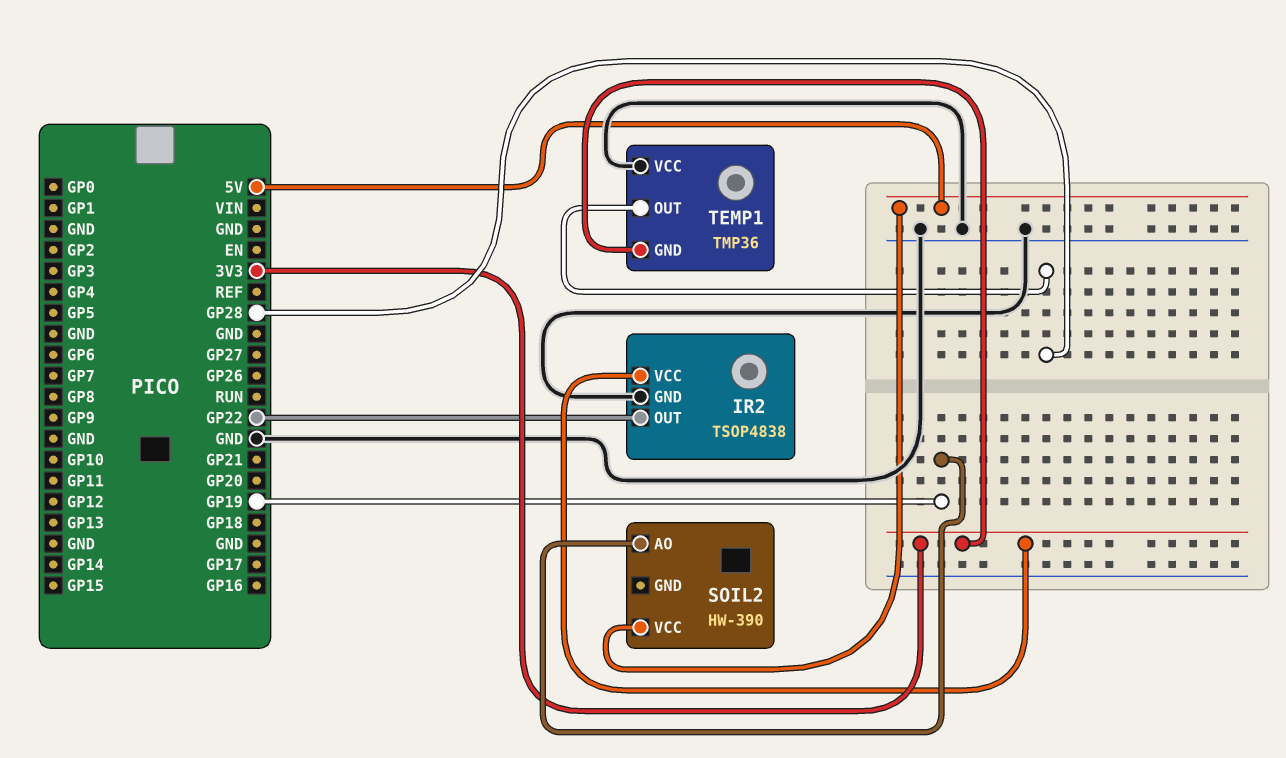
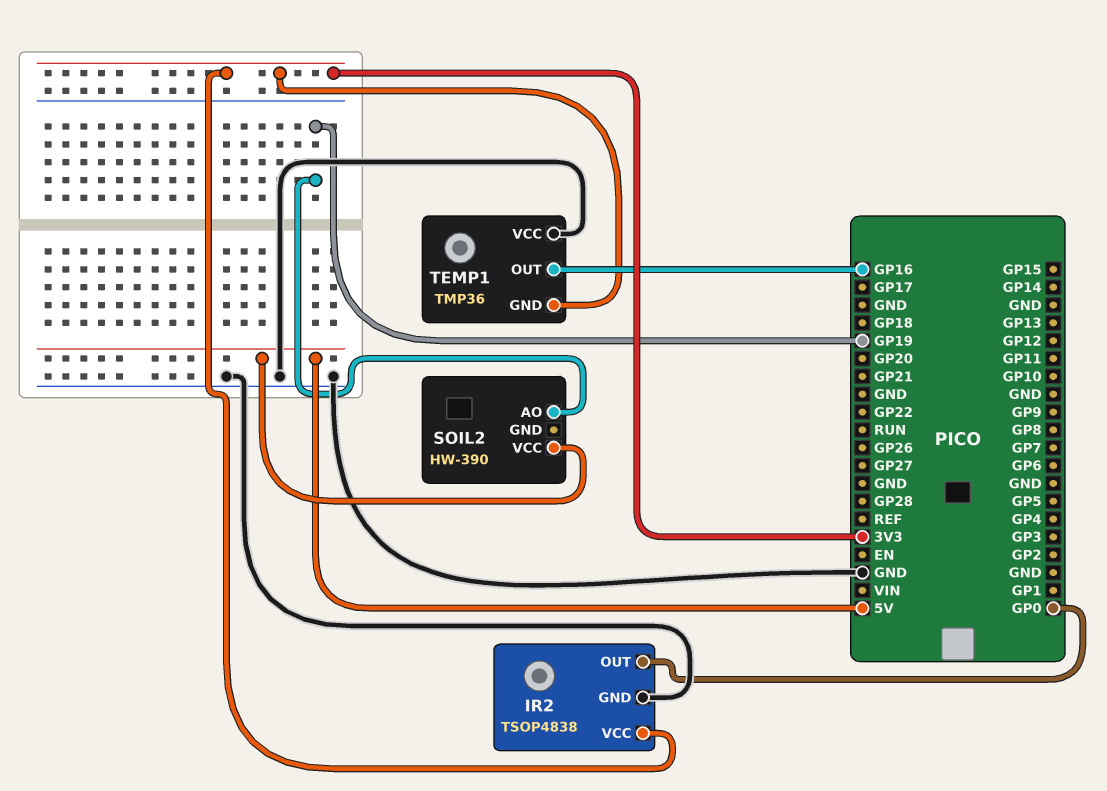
IR2 pin OUT: GP22 -> GP0
TEMP1 pin OUT: GP28 -> GP16

